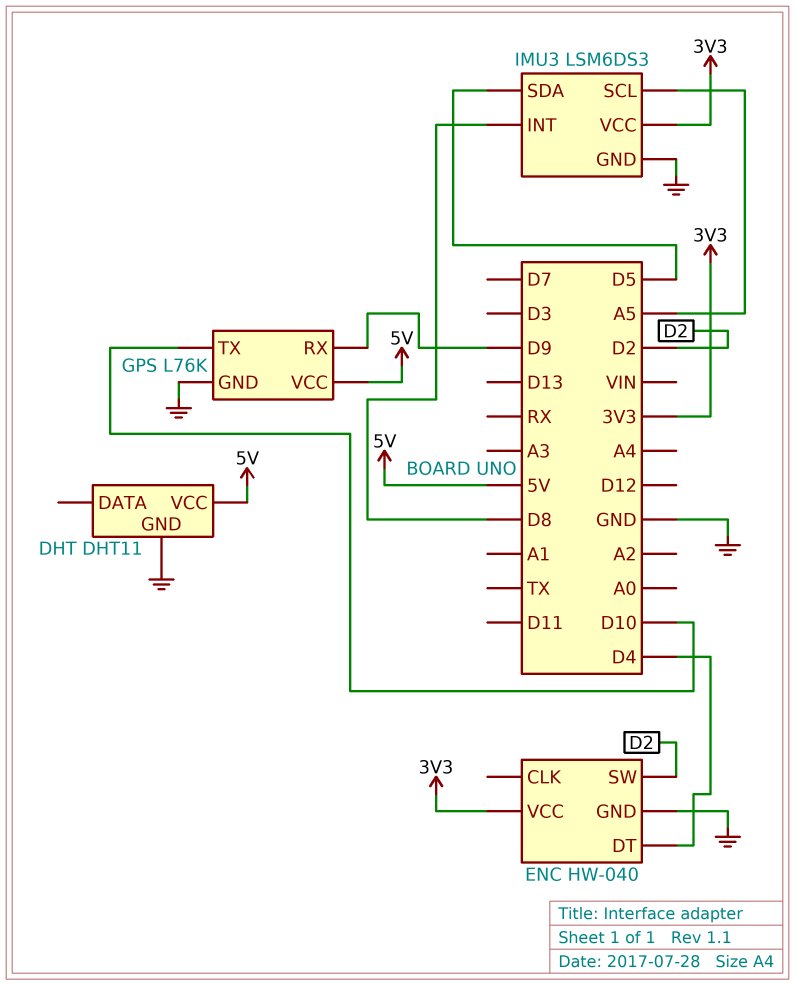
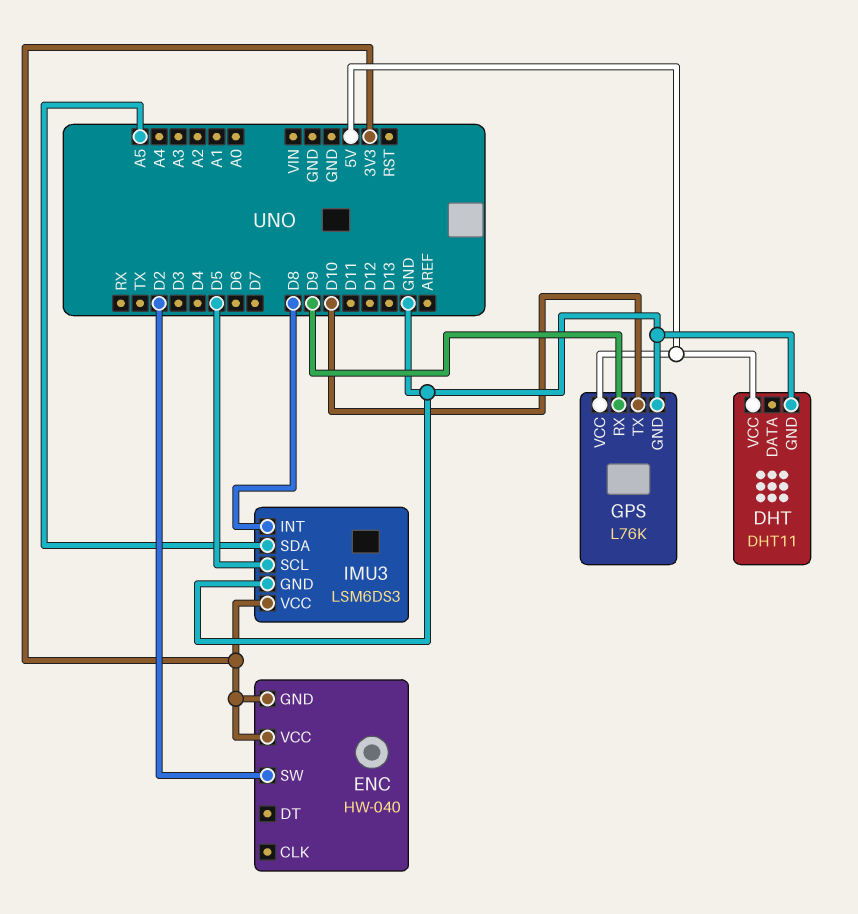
ENC pin DT: D4 -> none
ENC pin GND: GND -> 3V3
IMU3 pin SCL: A5 -> D5
IMU3 pin SDA: D5 -> A5

